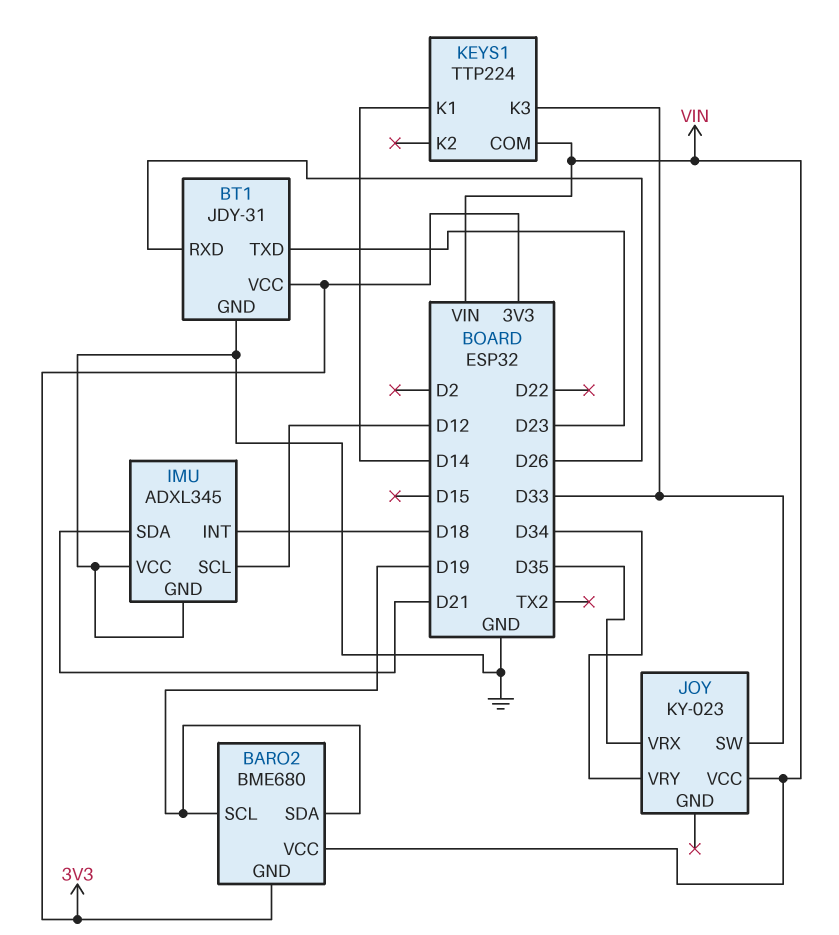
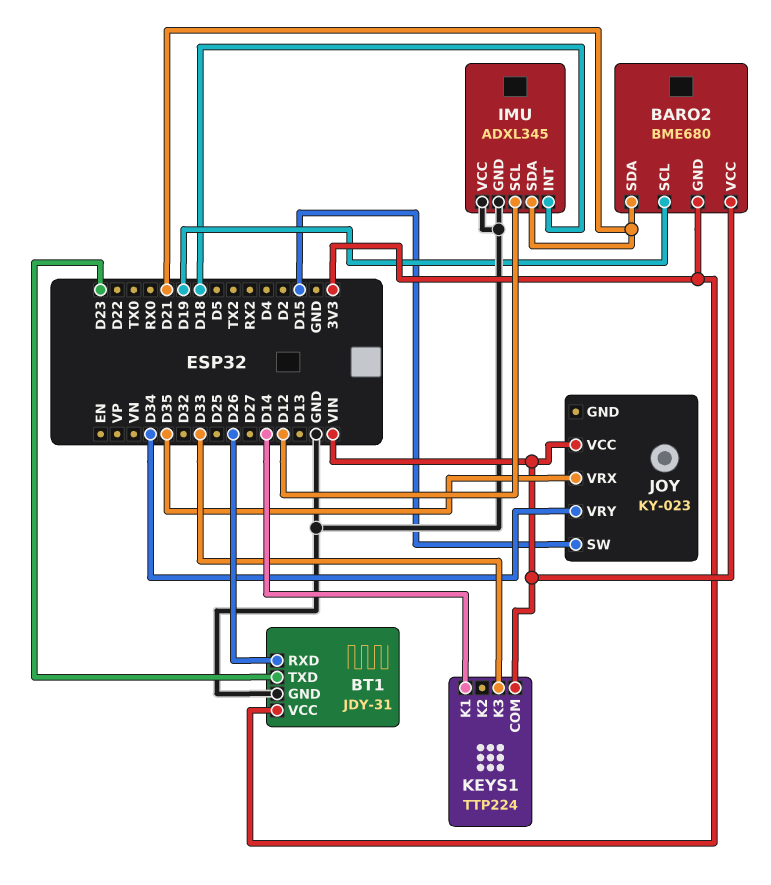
BARO2 pin SDA: D19 -> D21
JOY pin SW: D33 -> D15

